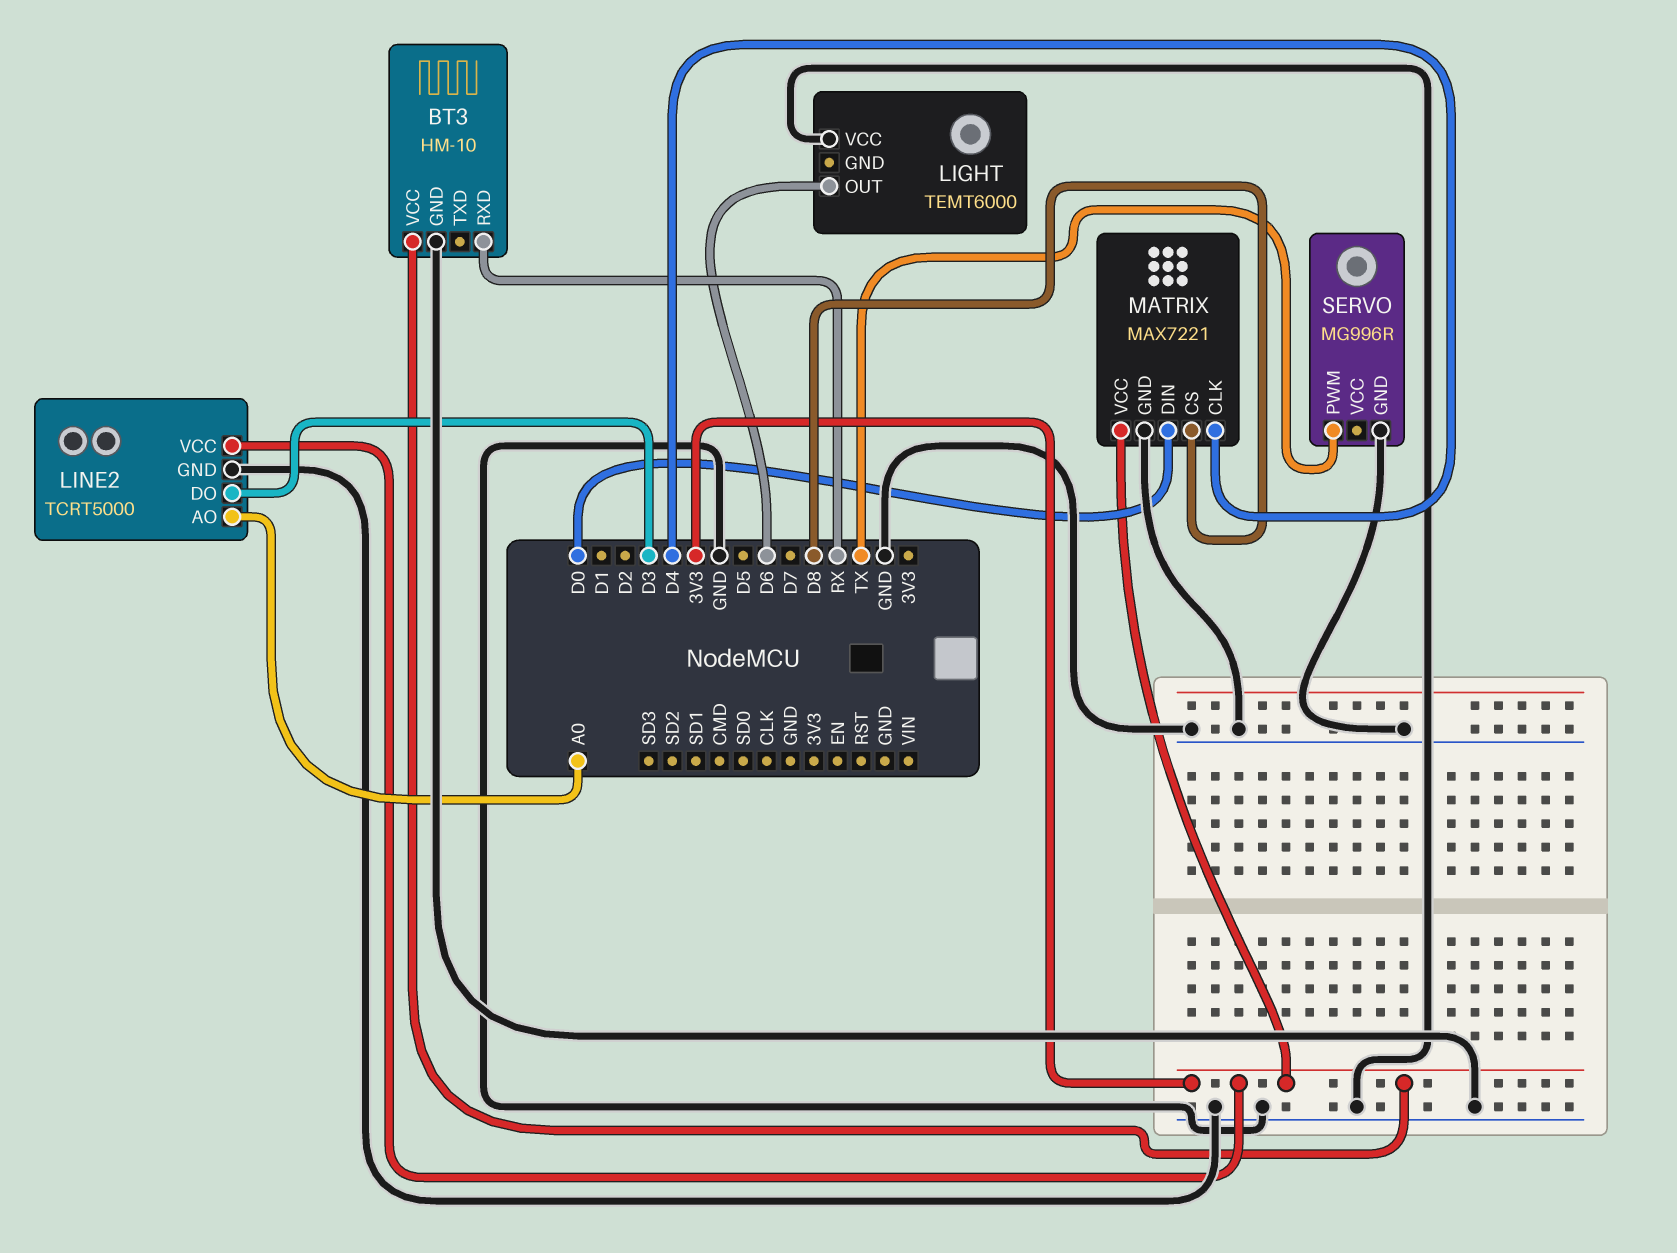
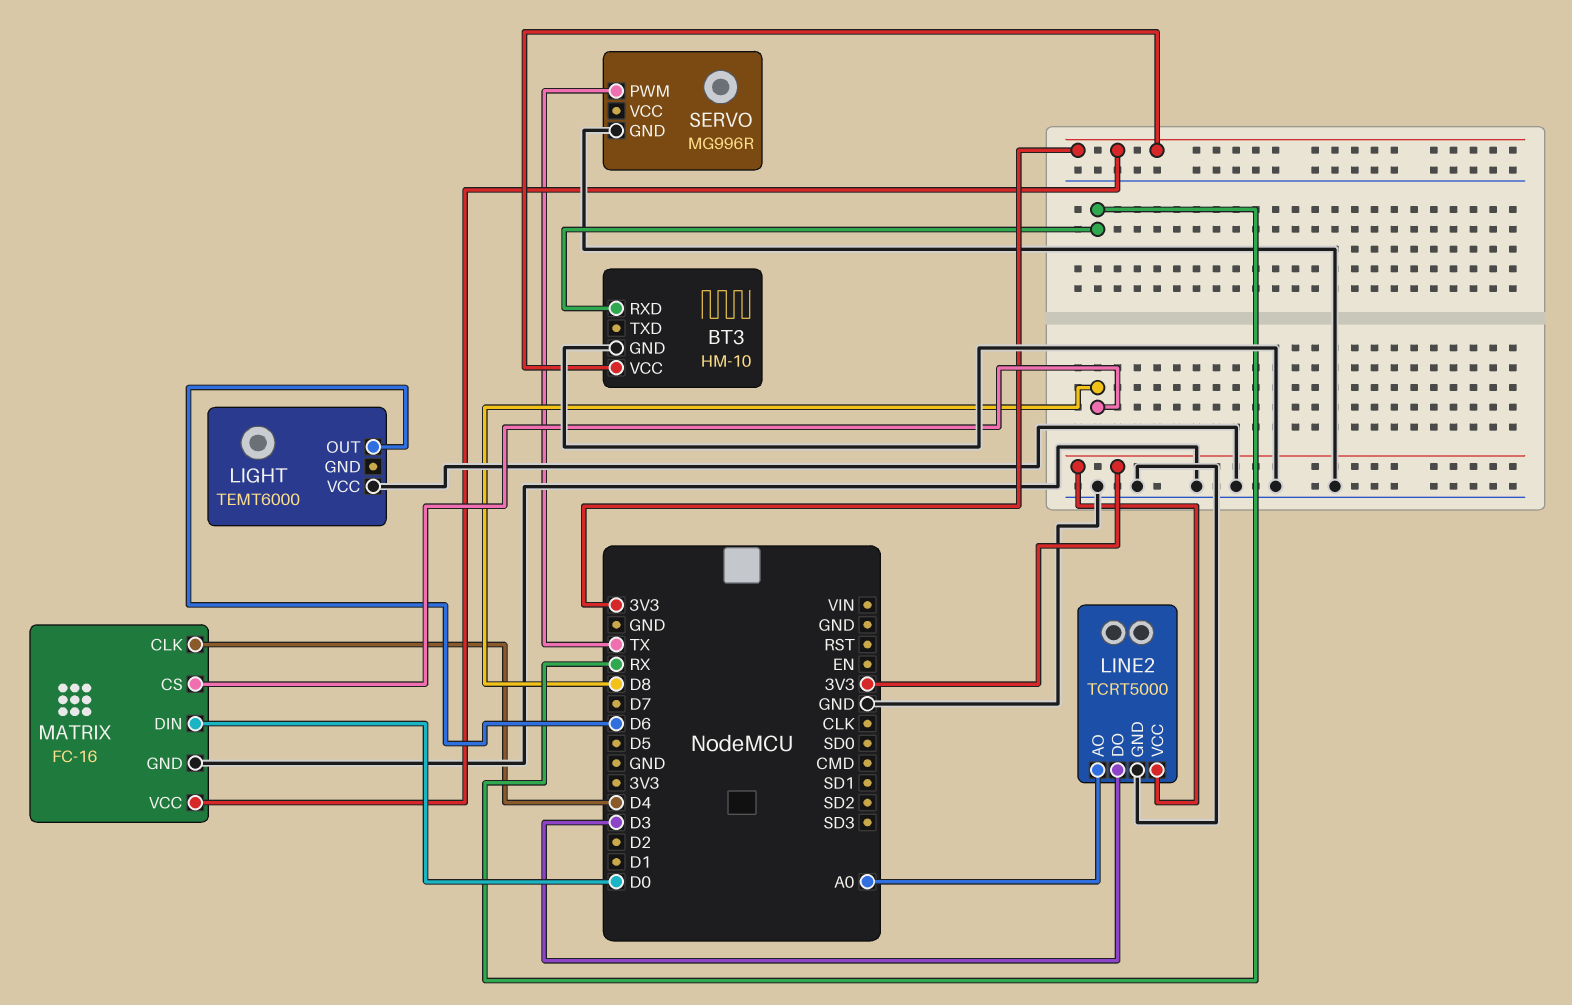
MATRIX: MAX7221 -> FC-16

